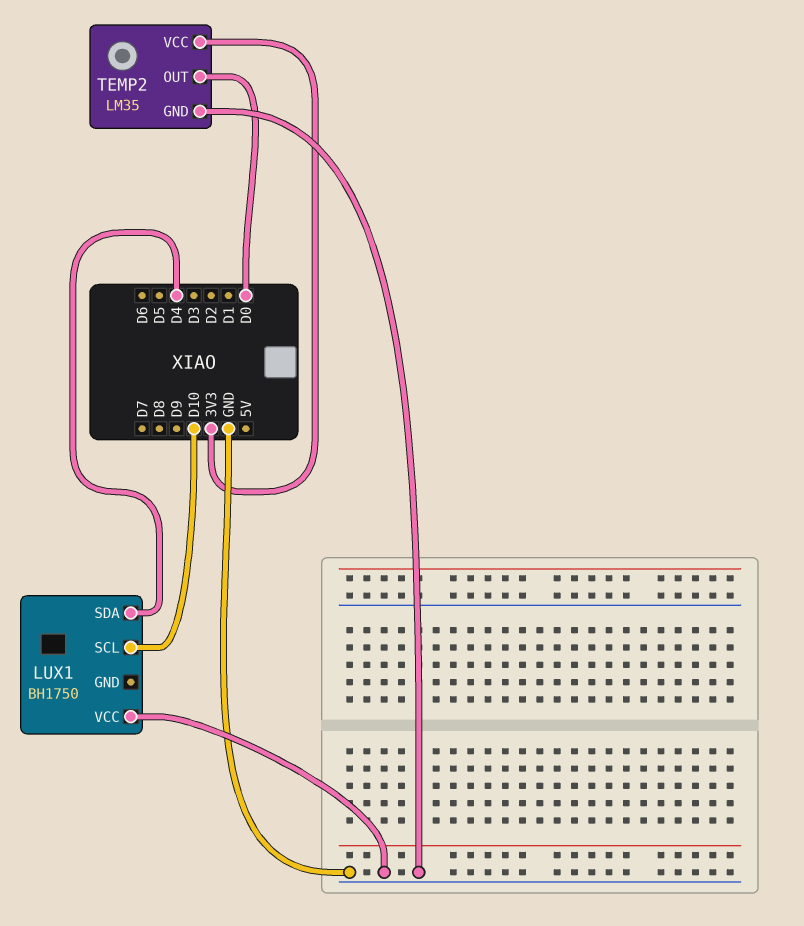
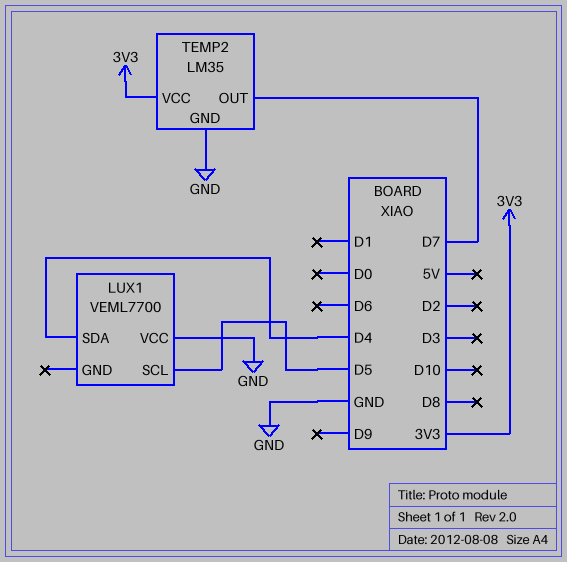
LUX1: BH1750 -> VEML7700
LUX1 pin SCL: D10 -> D5
TEMP2 pin OUT: D0 -> D7

